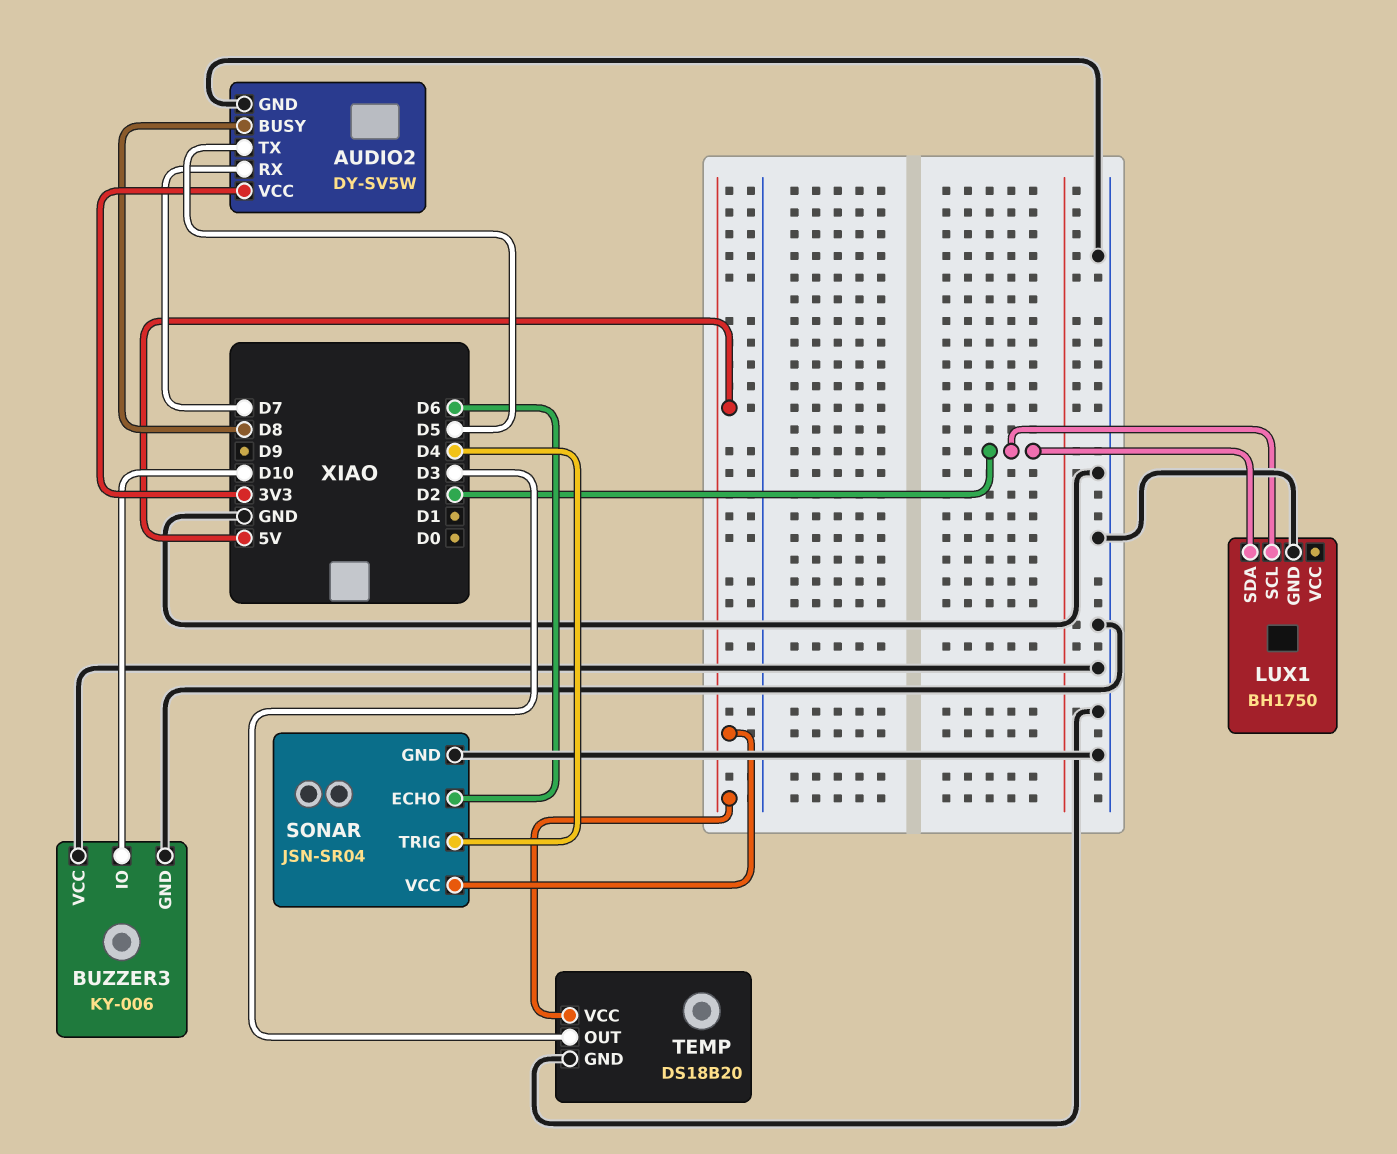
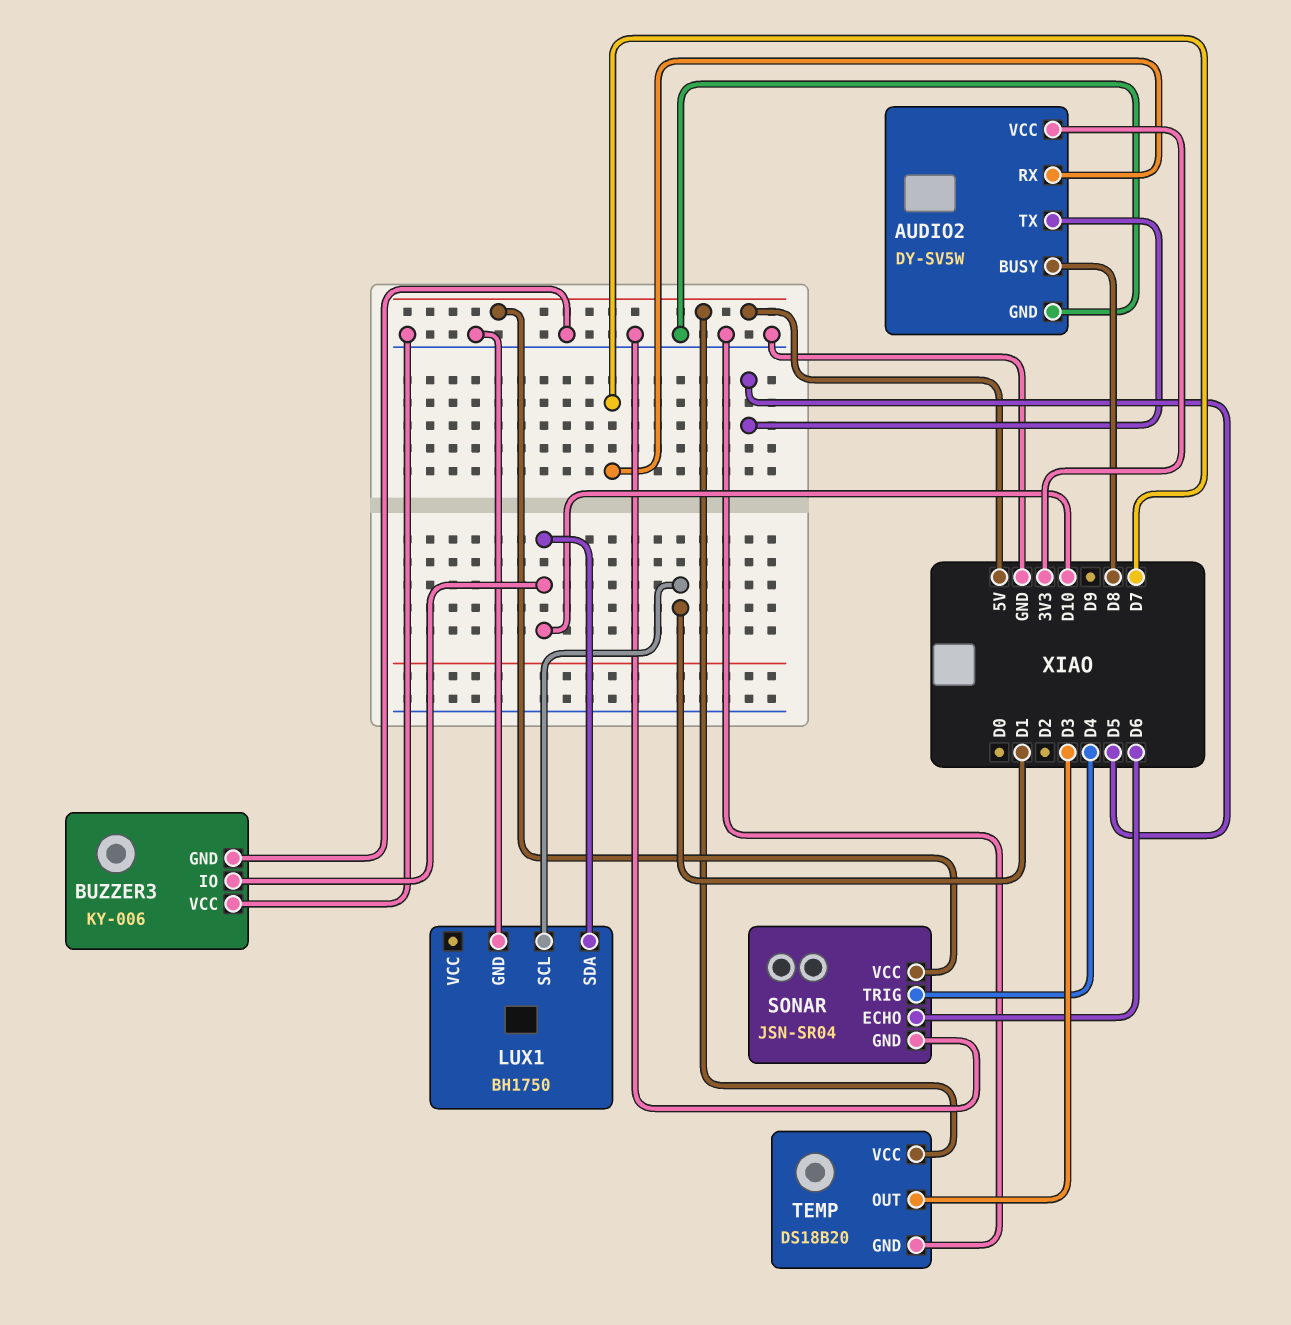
LUX1 pin SCL: D2 -> D1
LUX1 pin SDA: D2 -> D10

